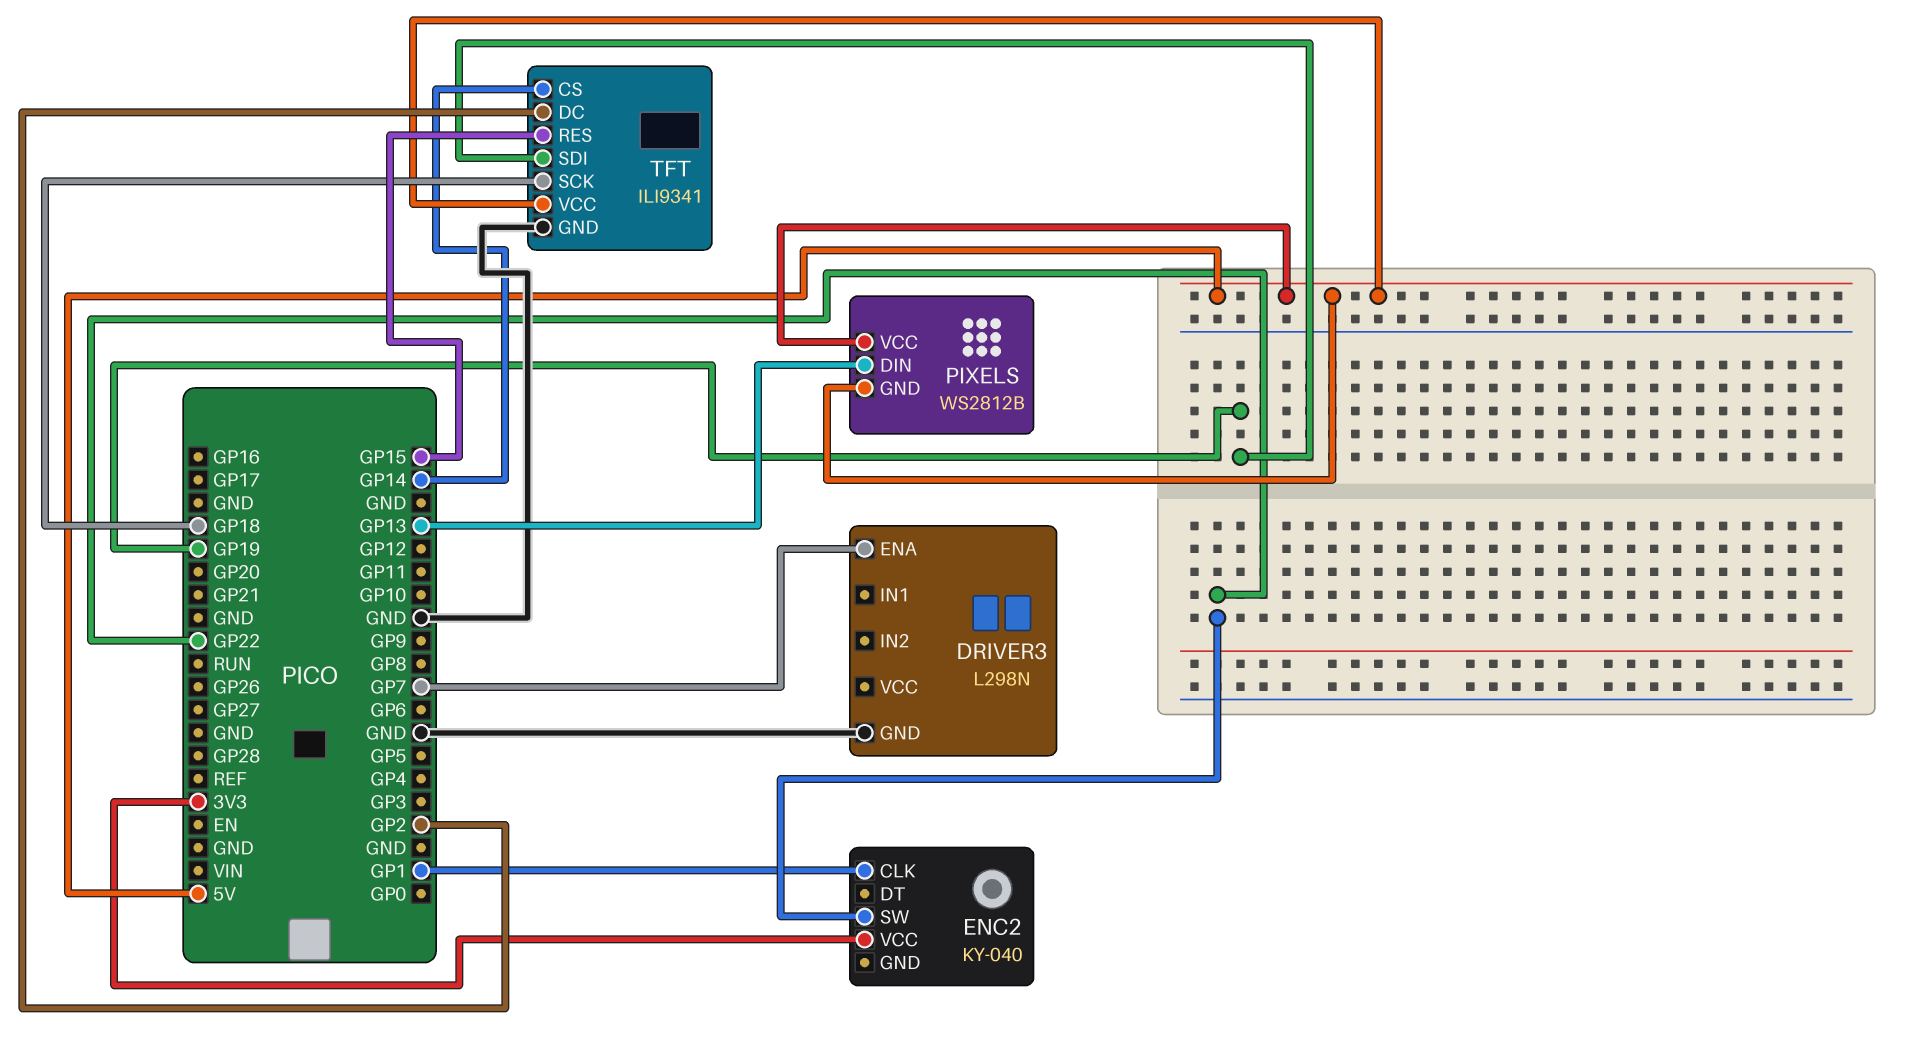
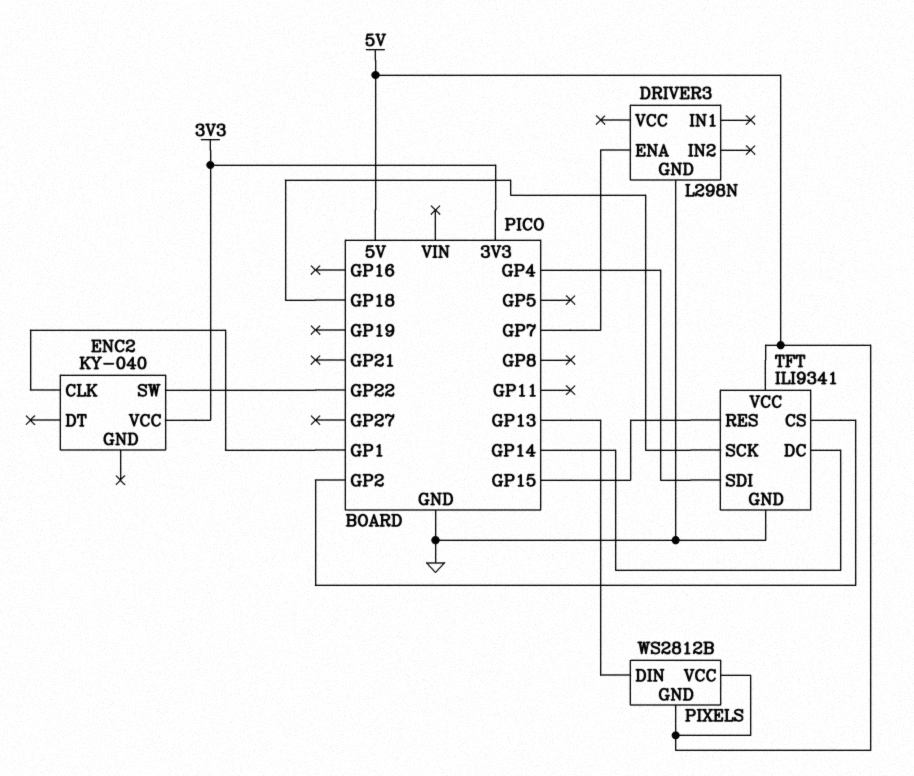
TFT pin CS: GP14 -> GP2
TFT pin DC: GP2 -> GP14
TFT pin SDI: GP19 -> GP4

